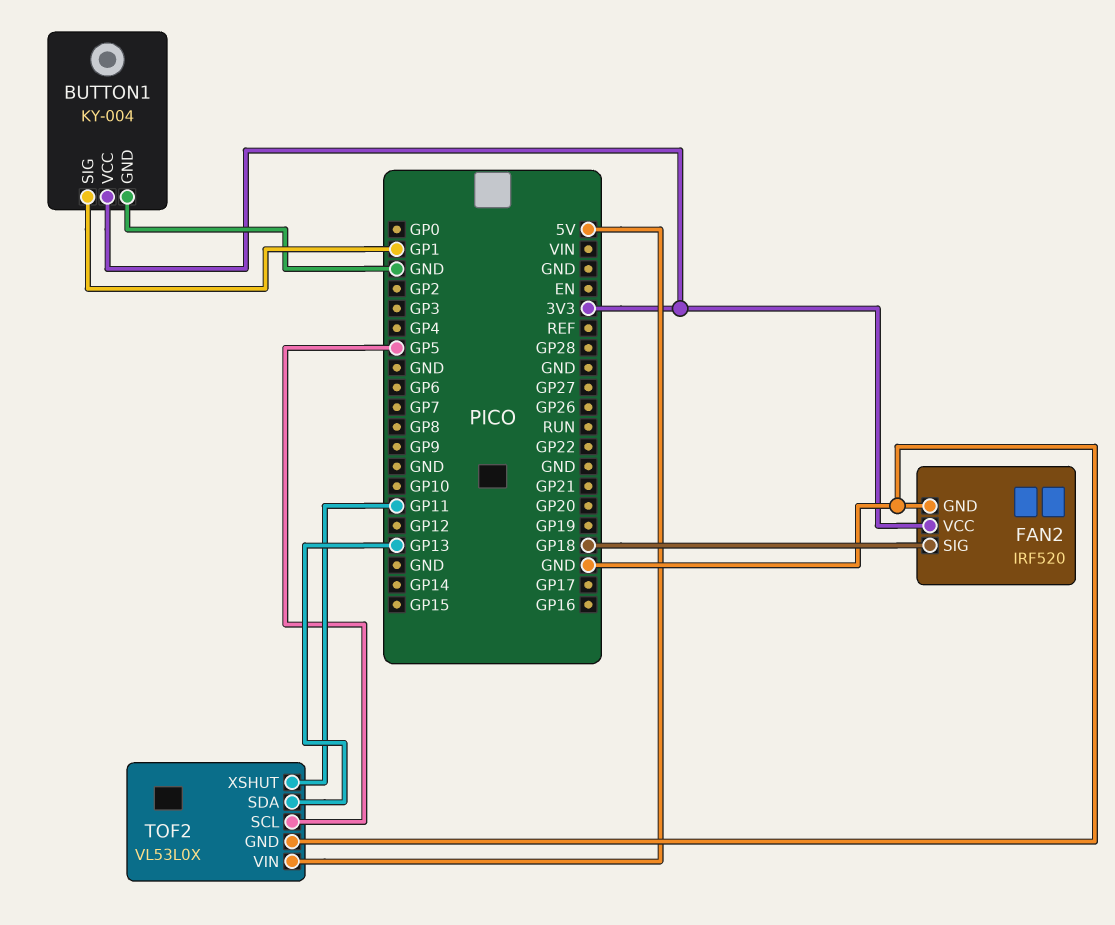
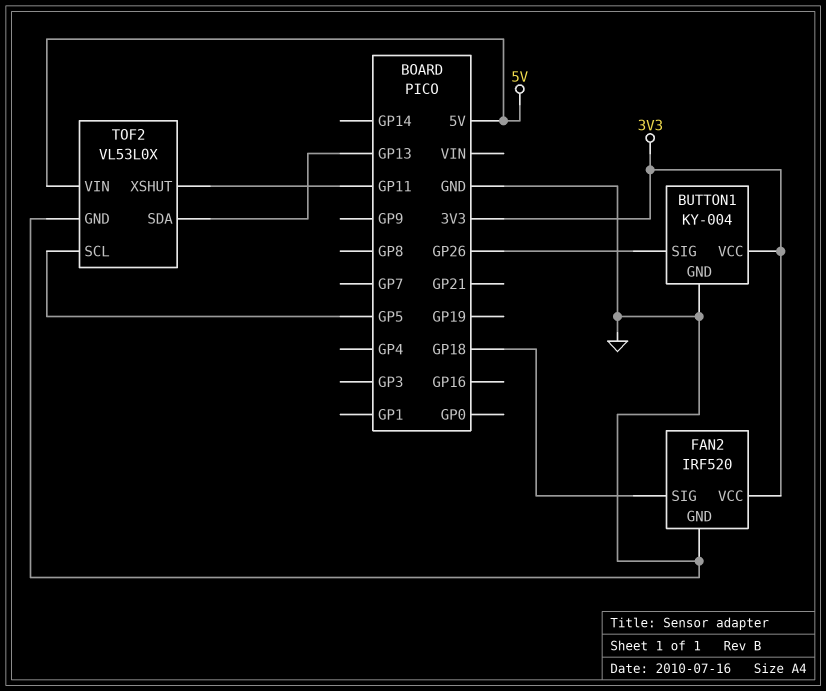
BUTTON1 pin SIG: GP1 -> GP26

